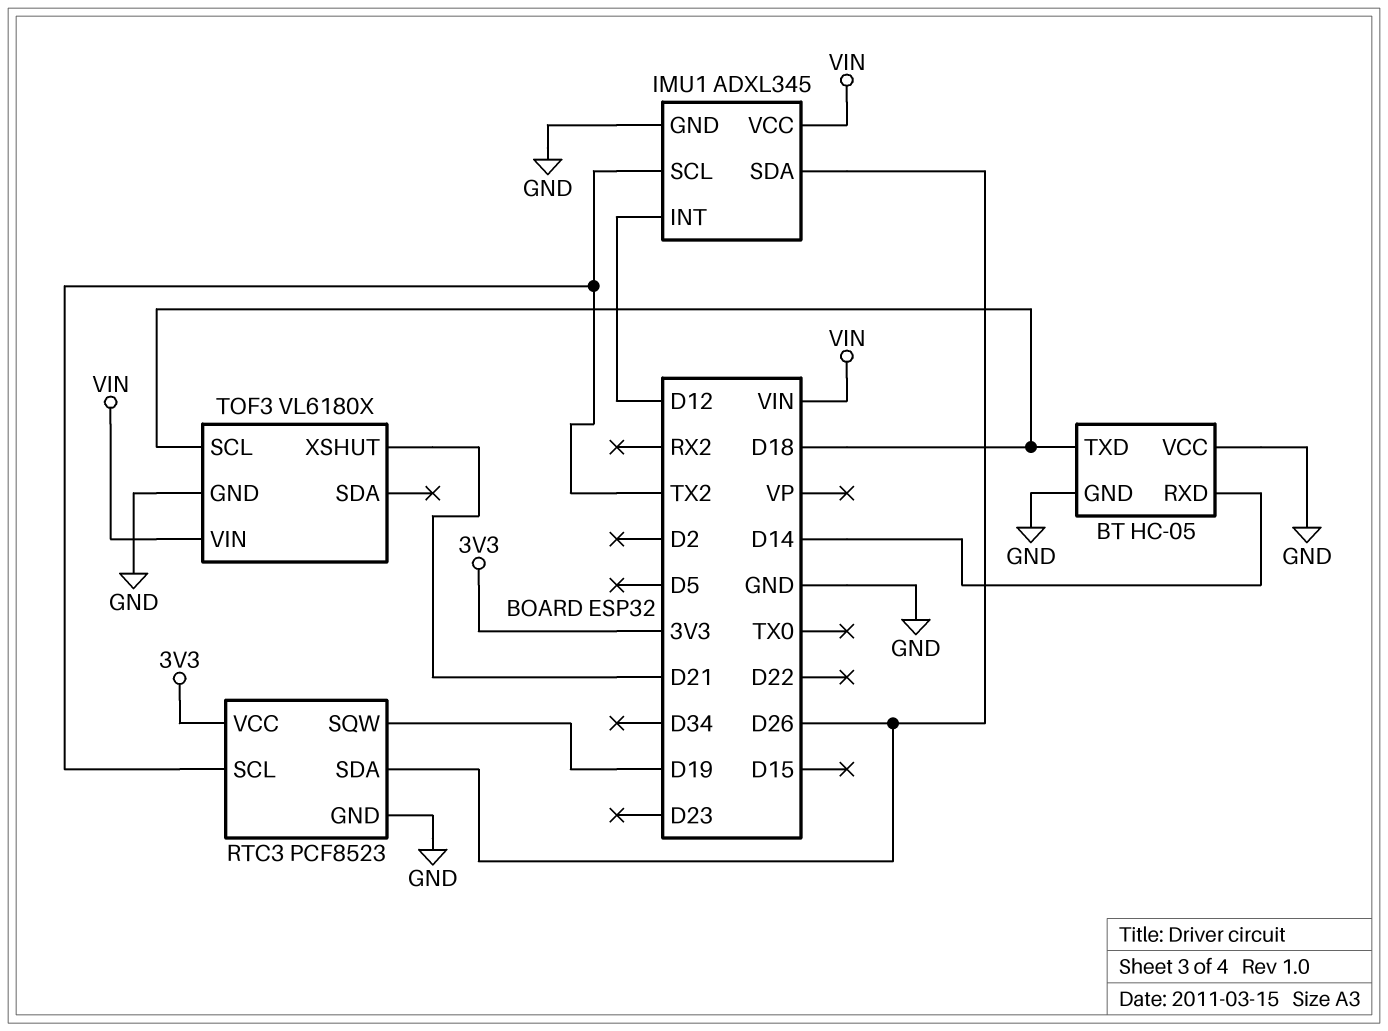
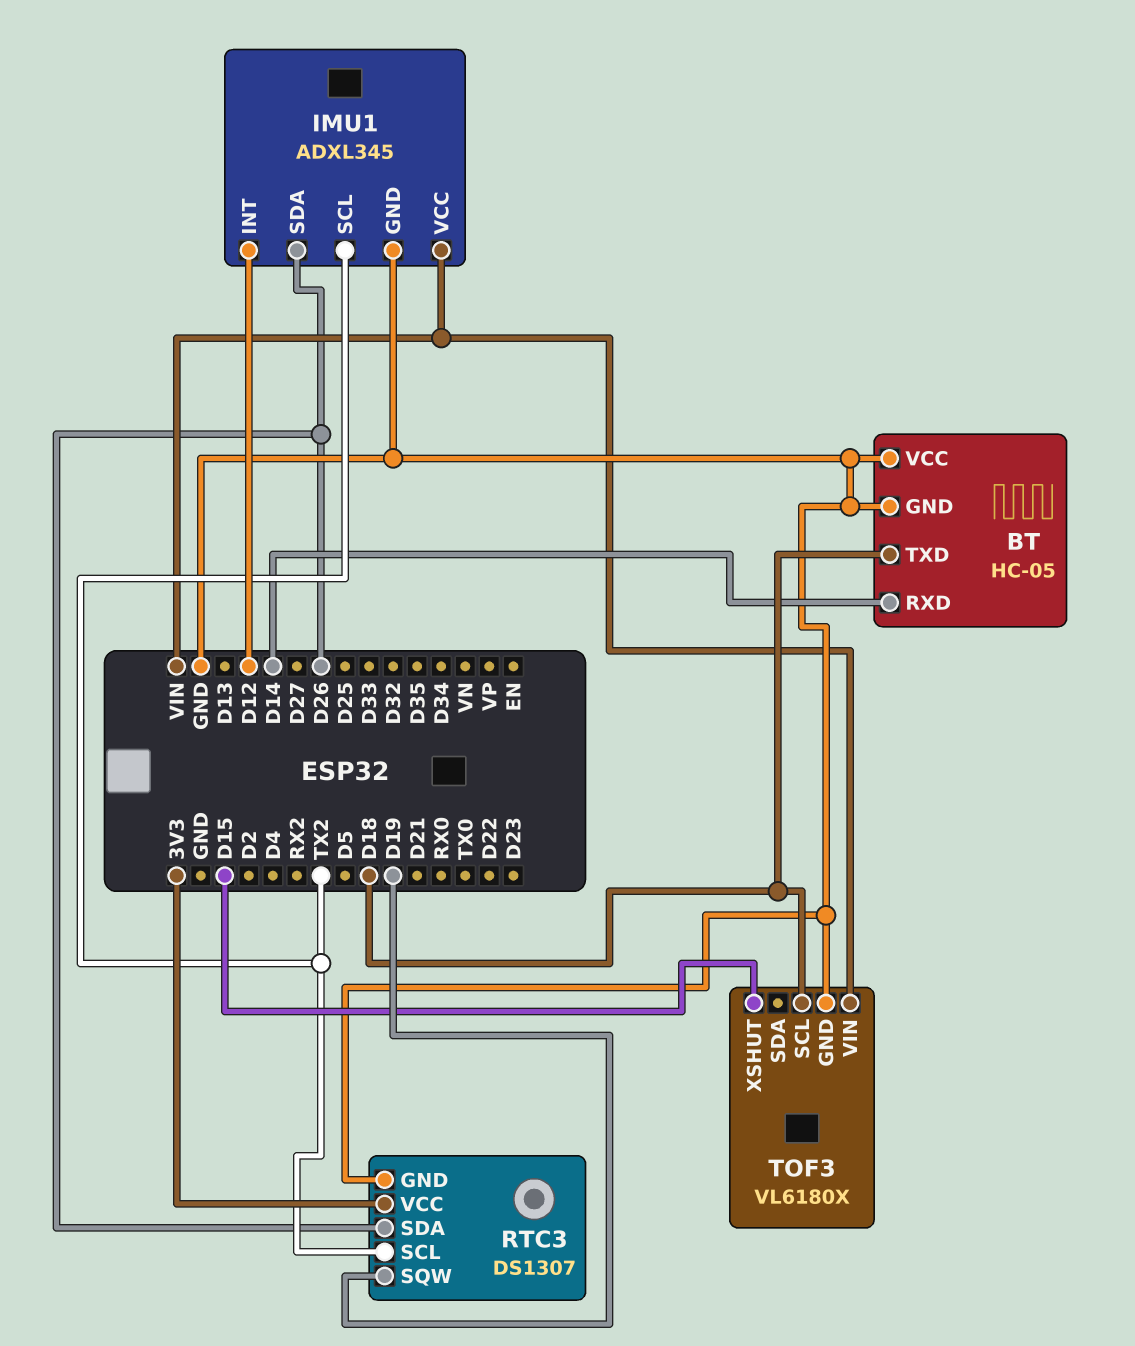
RTC3: PCF8523 -> DS1307
TOF3 pin XSHUT: D21 -> D15

